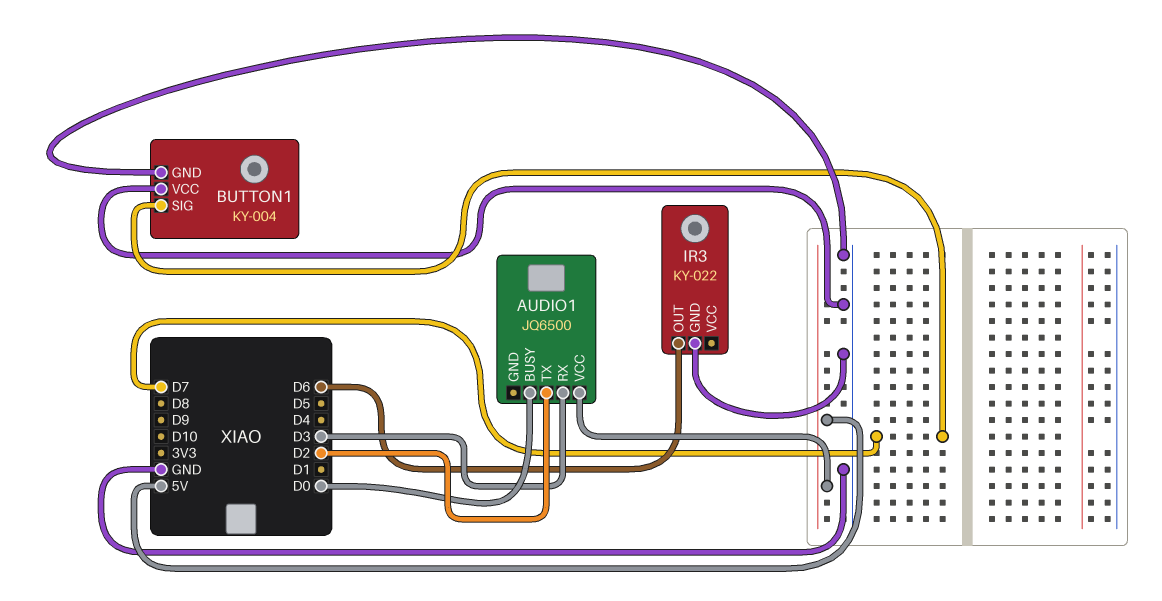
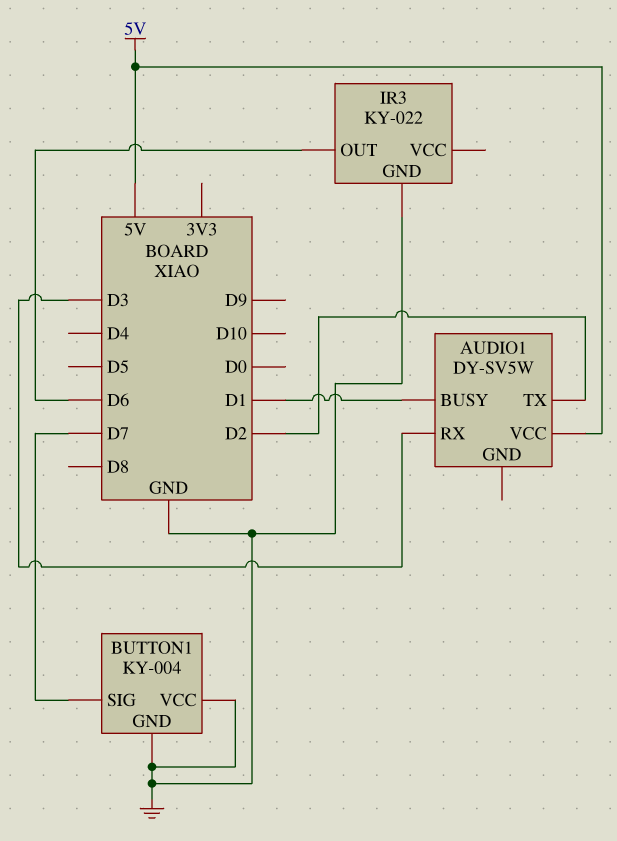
AUDIO1: JQ6500 -> DY-SV5W
AUDIO1 pin BUSY: D0 -> D1

